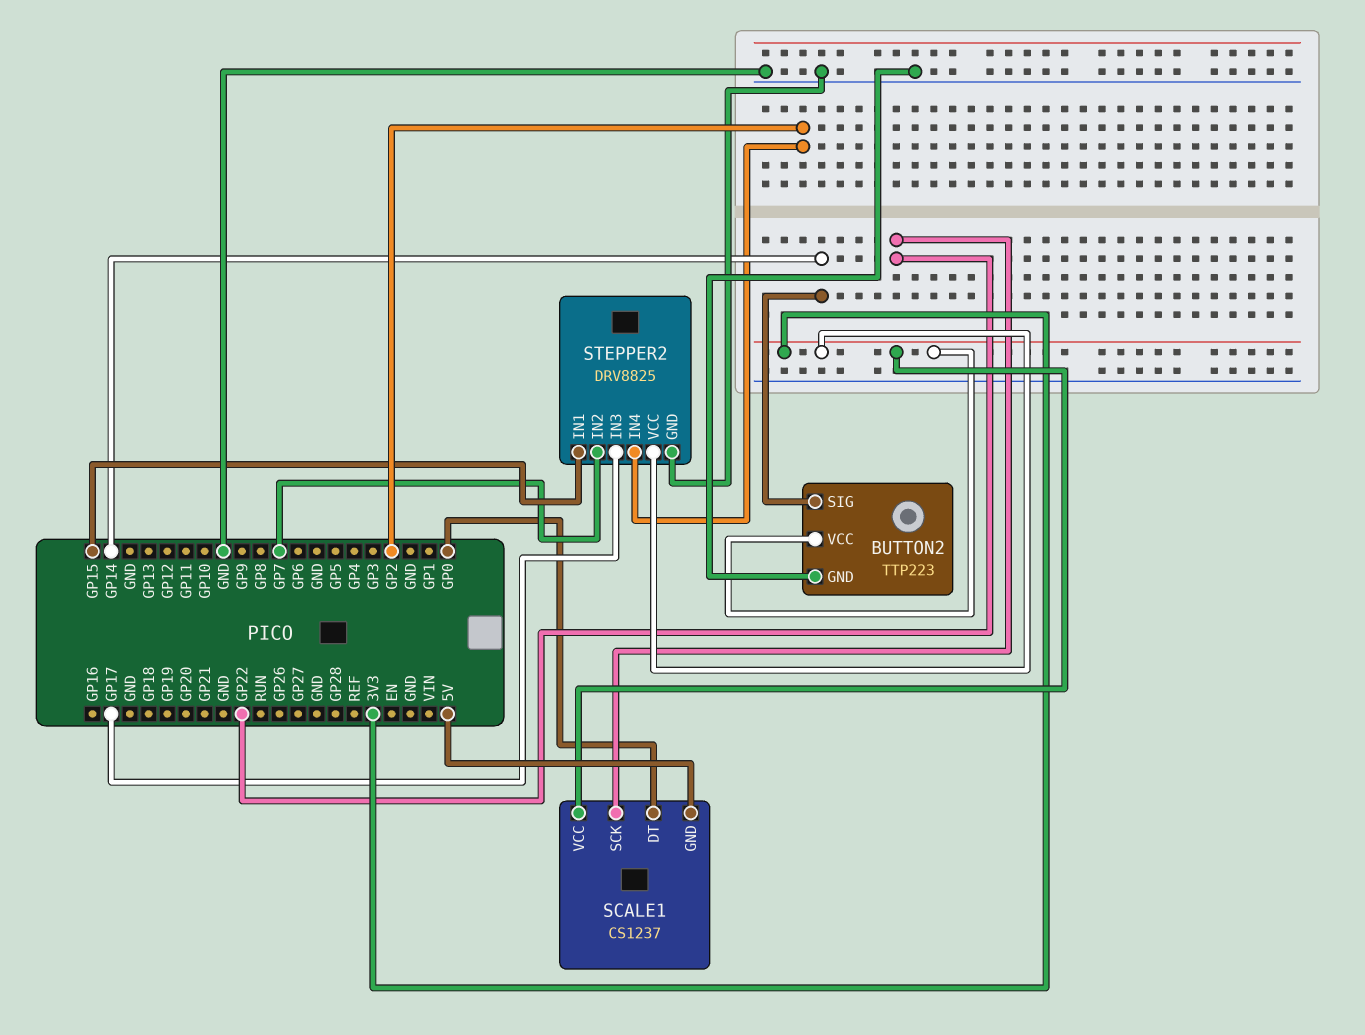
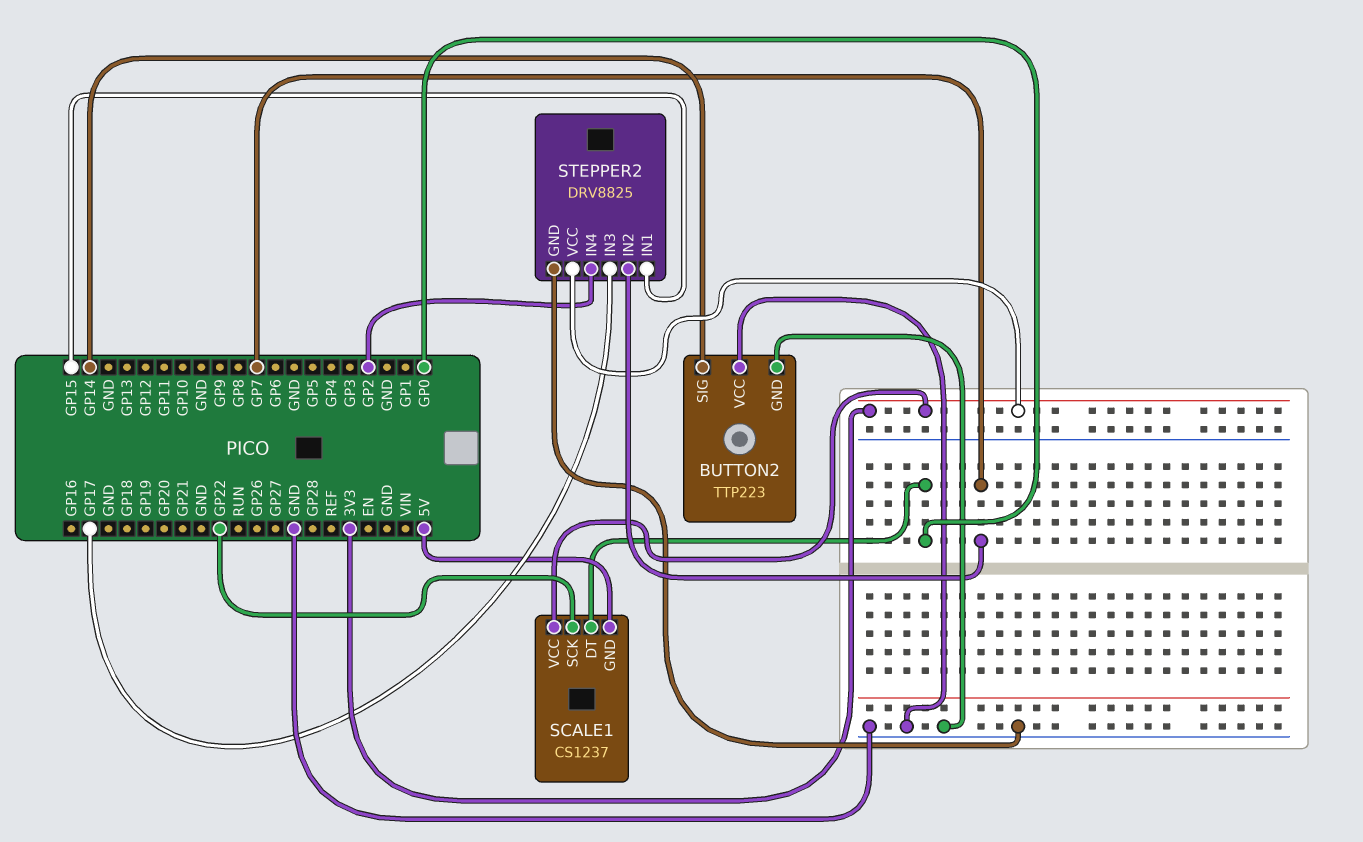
BUTTON2 pin VCC: 3V3 -> GND

